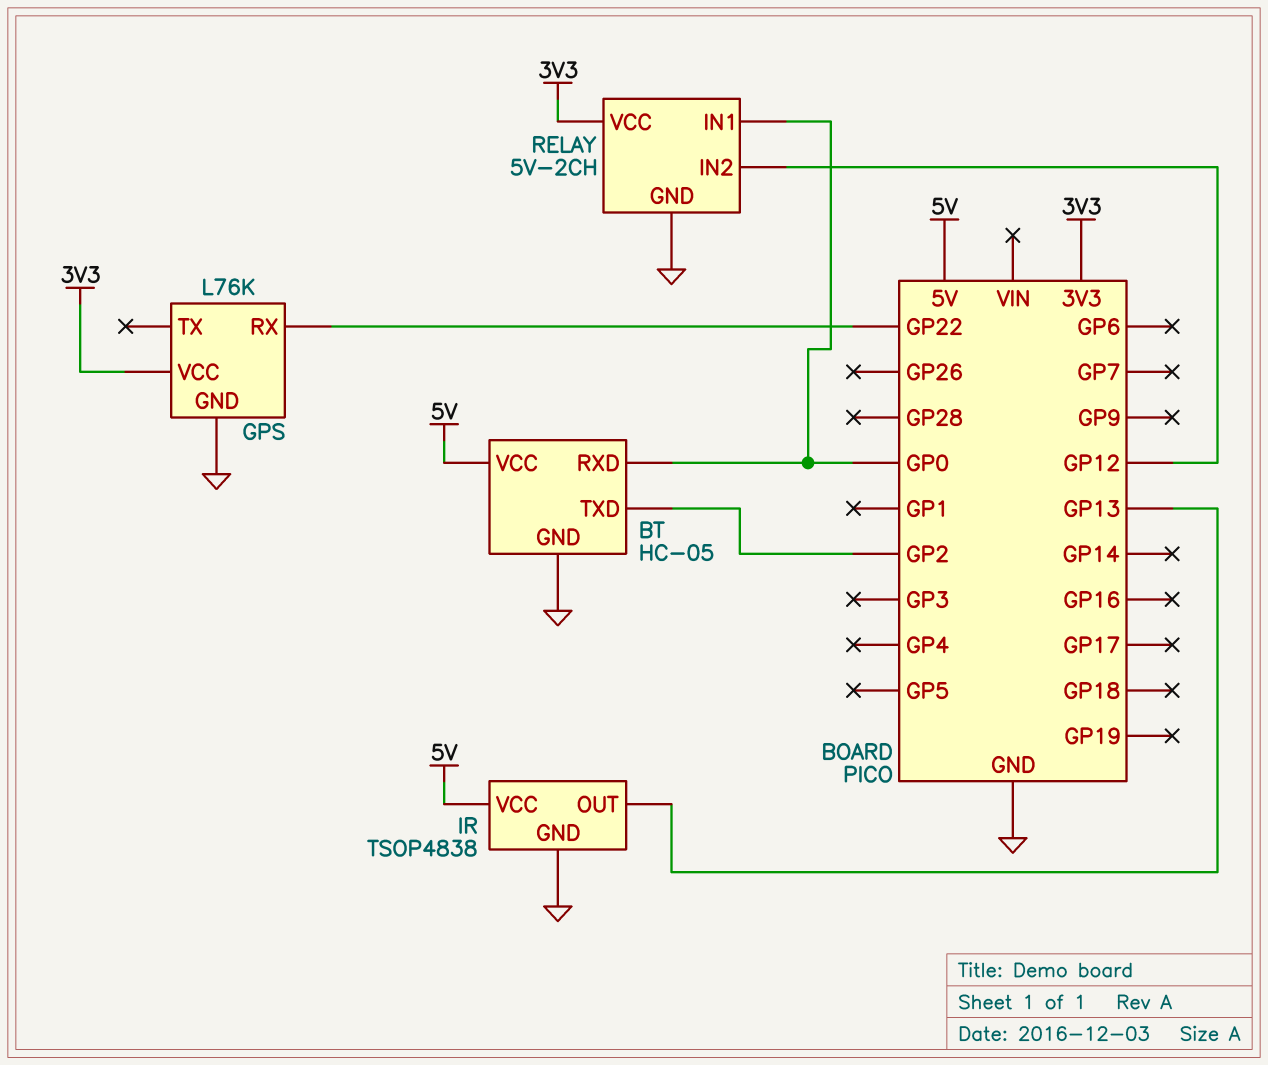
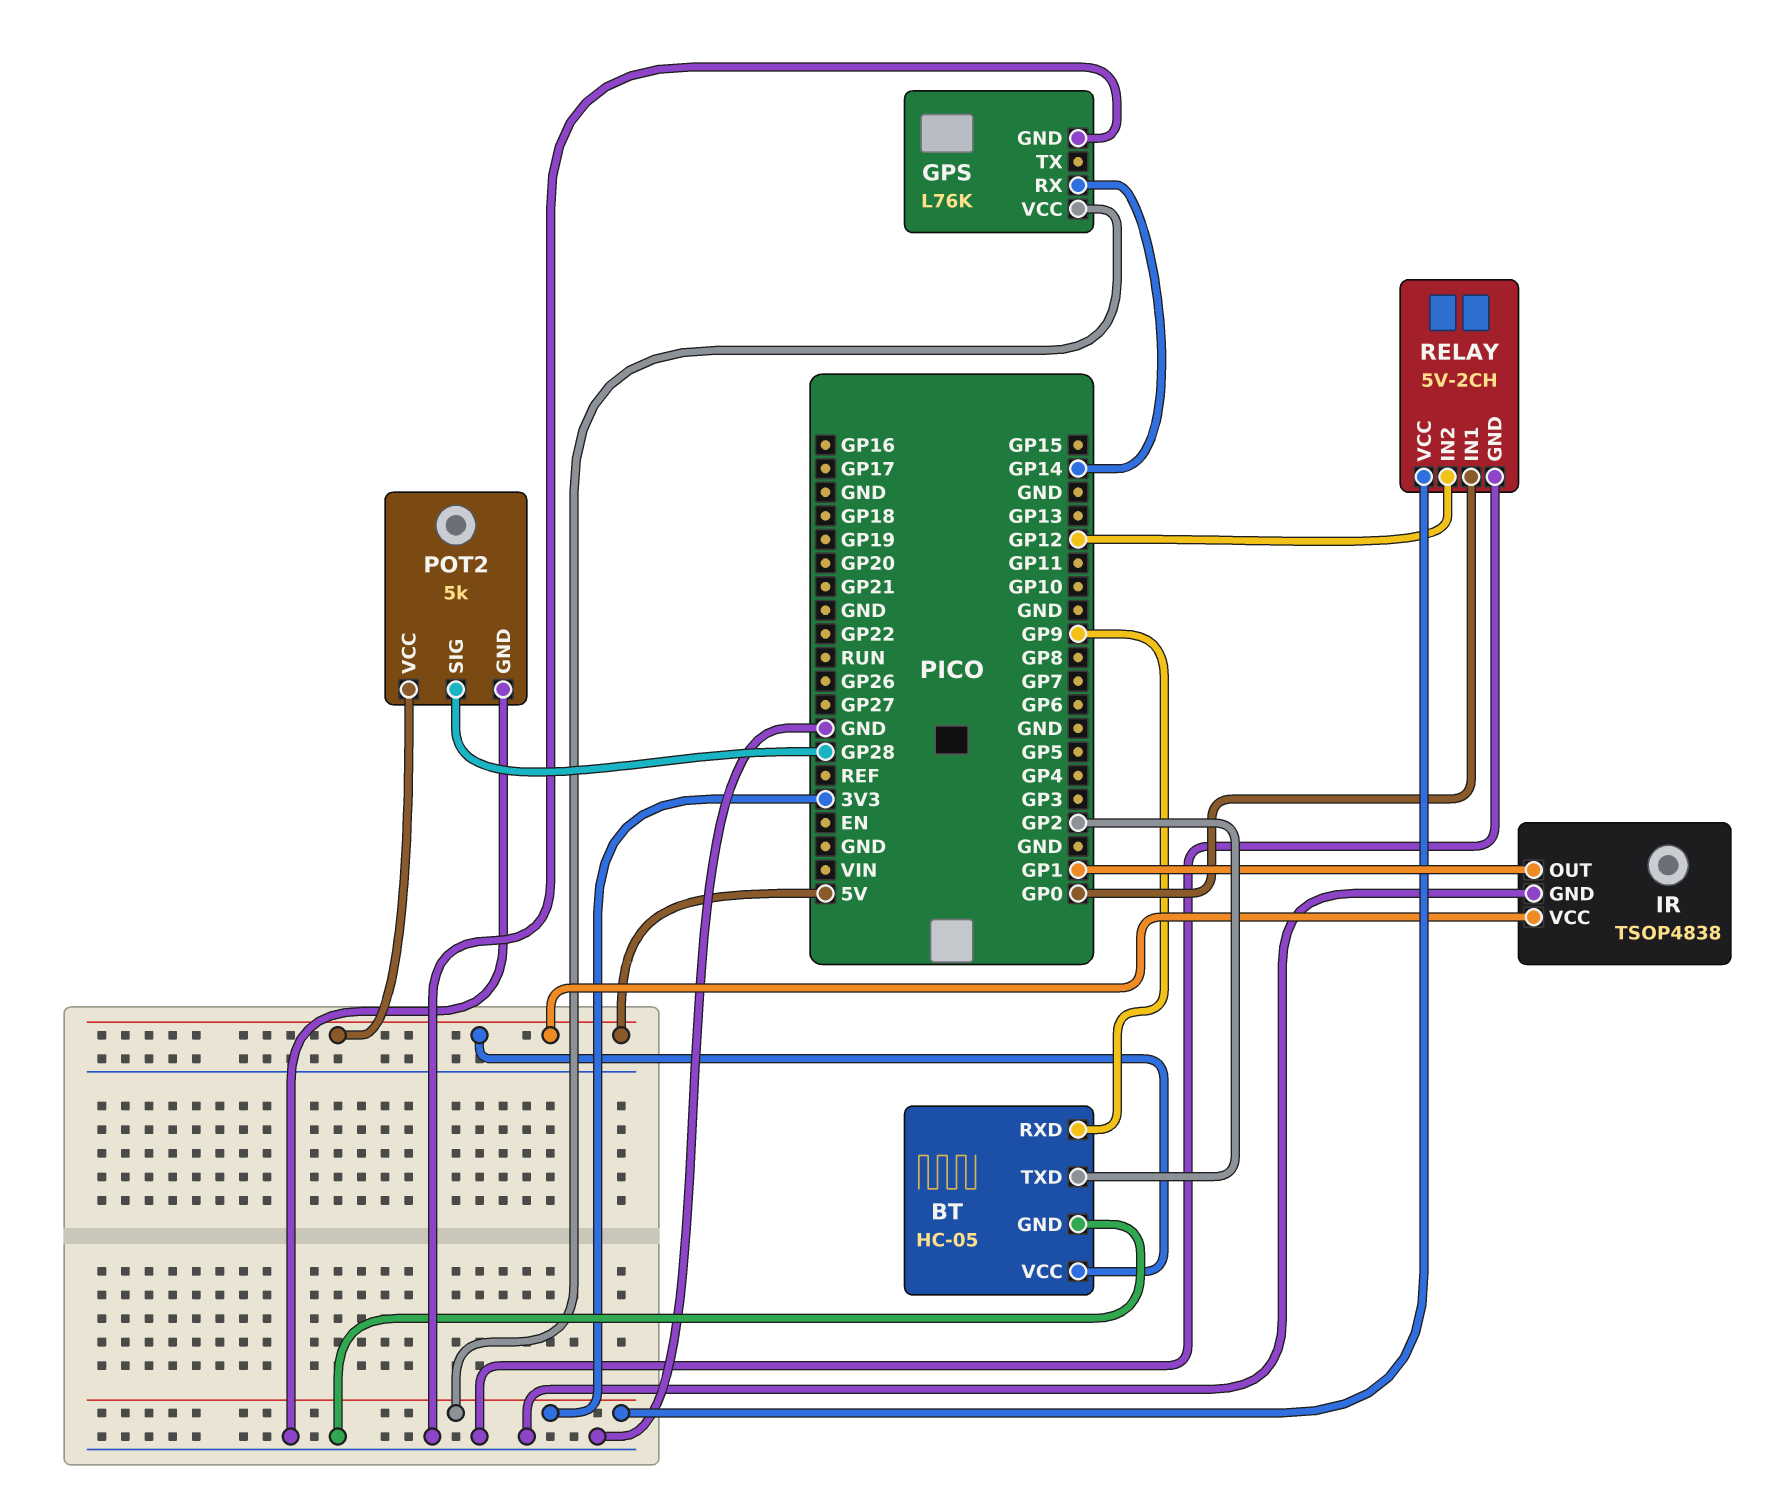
BT pin RXD: GP0 -> GP9
GPS pin RX: GP22 -> GP14
IR pin OUT: GP13 -> GP1
POT2: none -> 5k
POT2 pin GND: none -> GND
POT2 pin SIG: none -> GP28
POT2 pin VCC: none -> 5V

